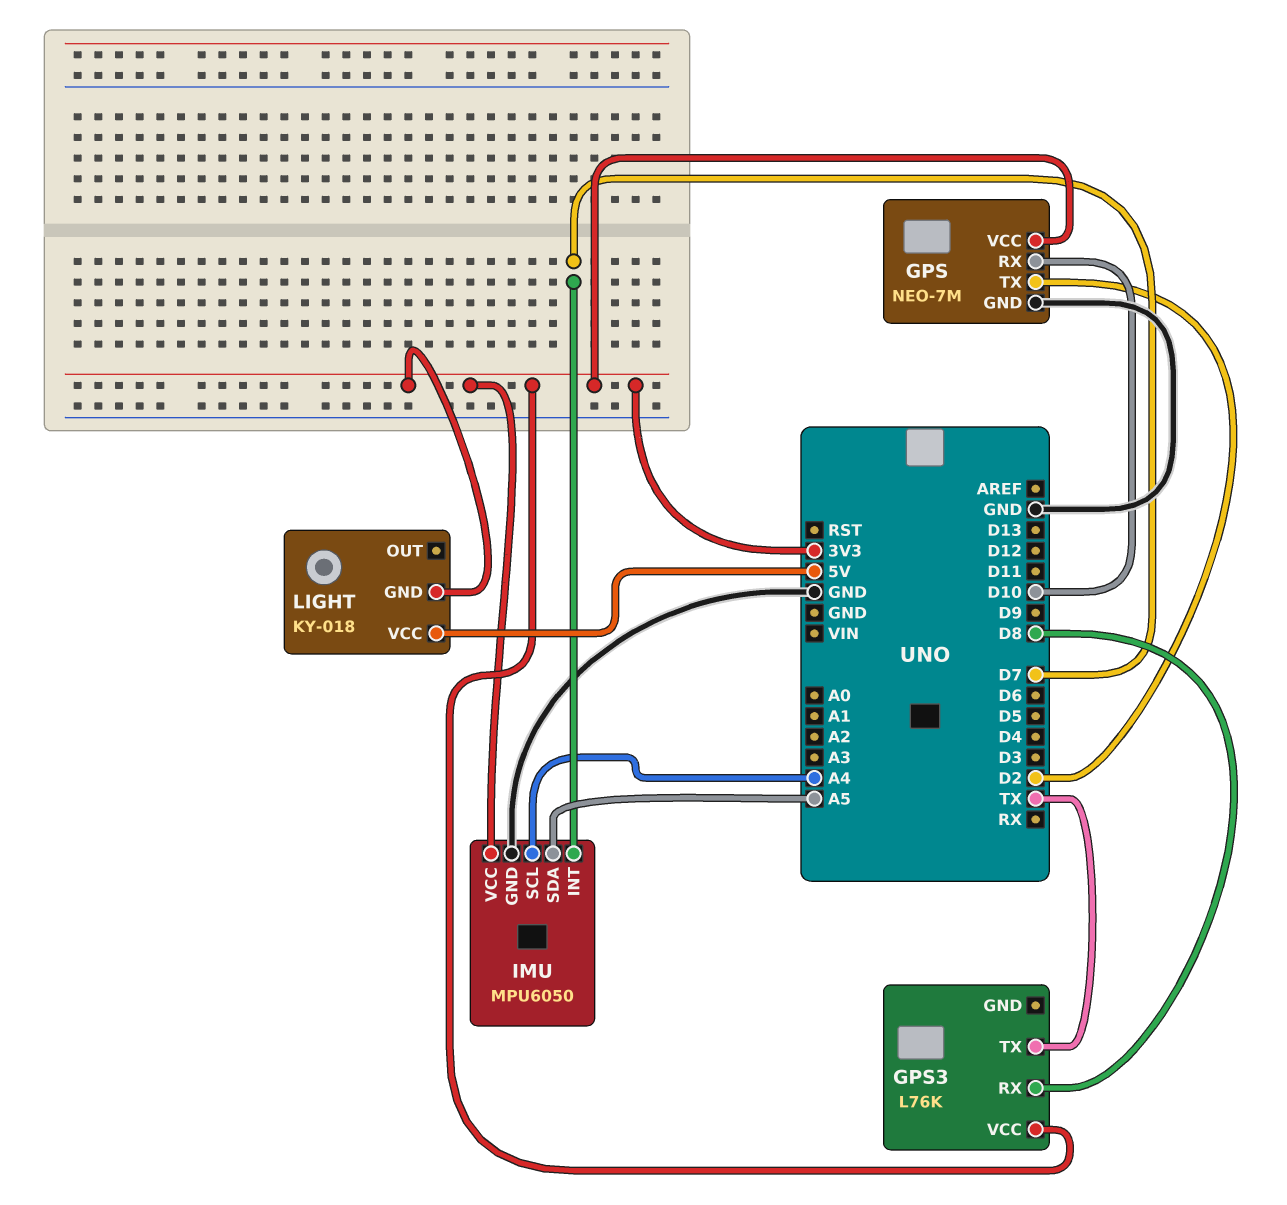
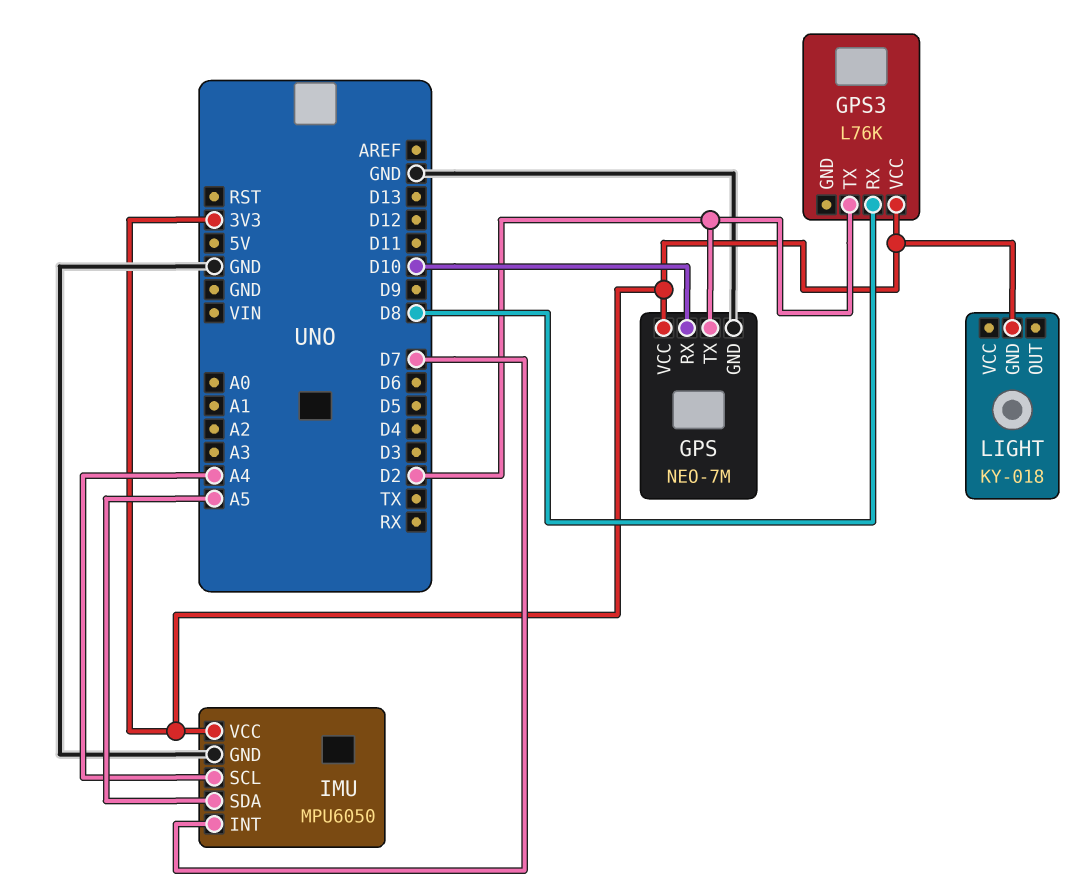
GPS3 pin TX: TX -> D2
LIGHT pin VCC: 5V -> none

